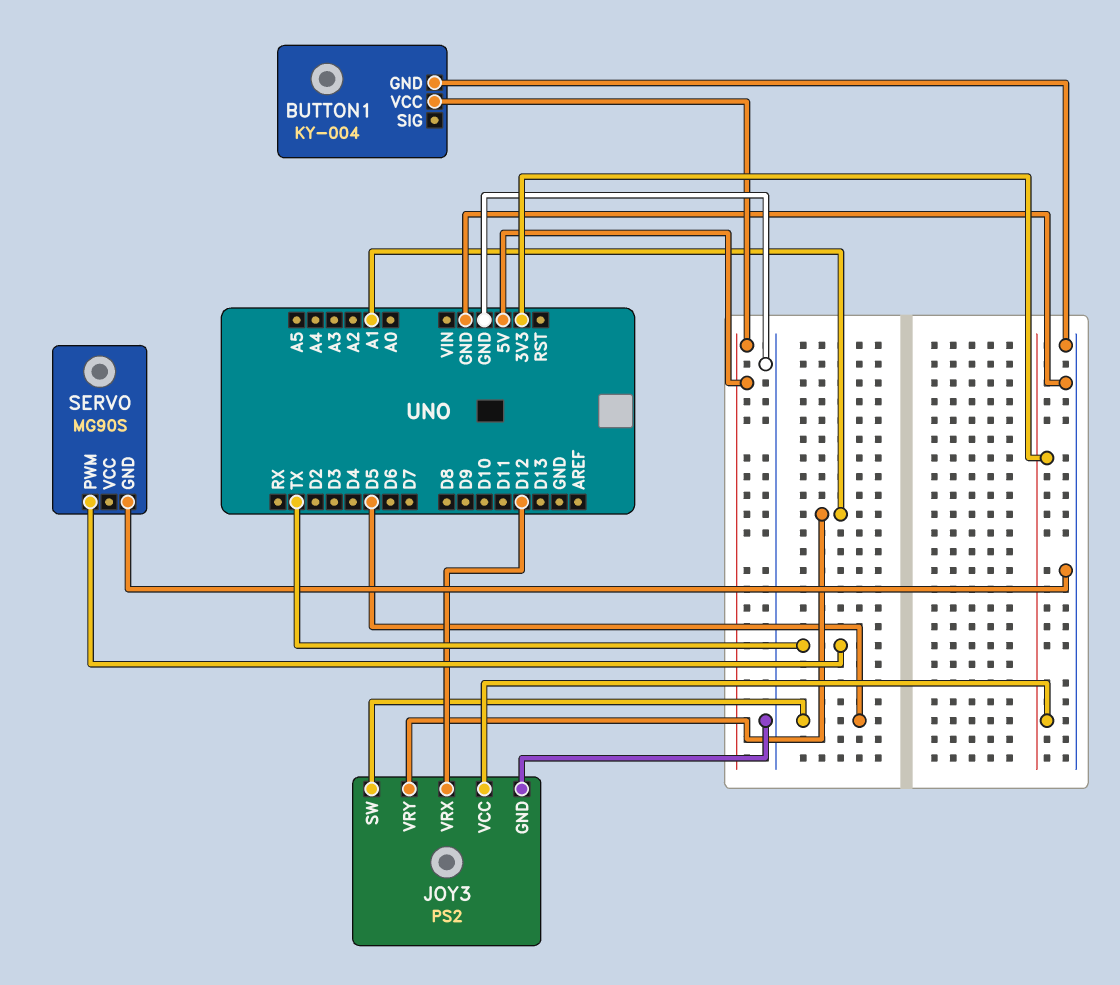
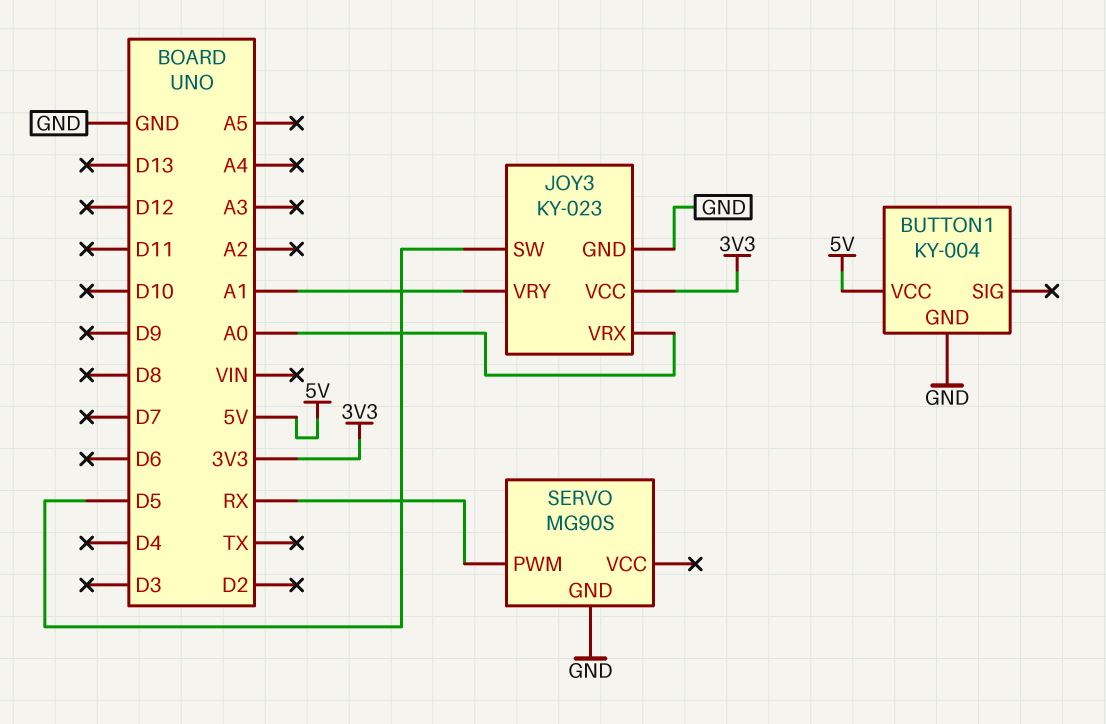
JOY3: PS2 -> KY-023
JOY3 pin VRX: D12 -> A0
SERVO pin PWM: TX -> RX

